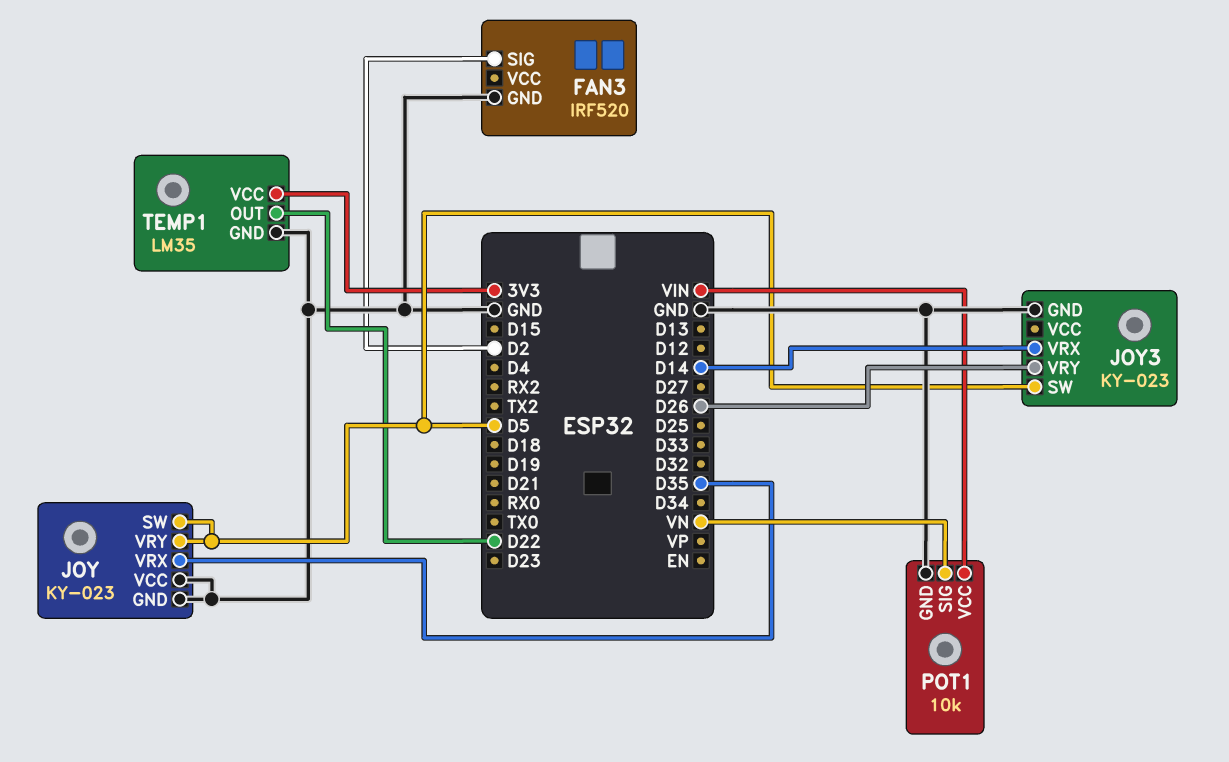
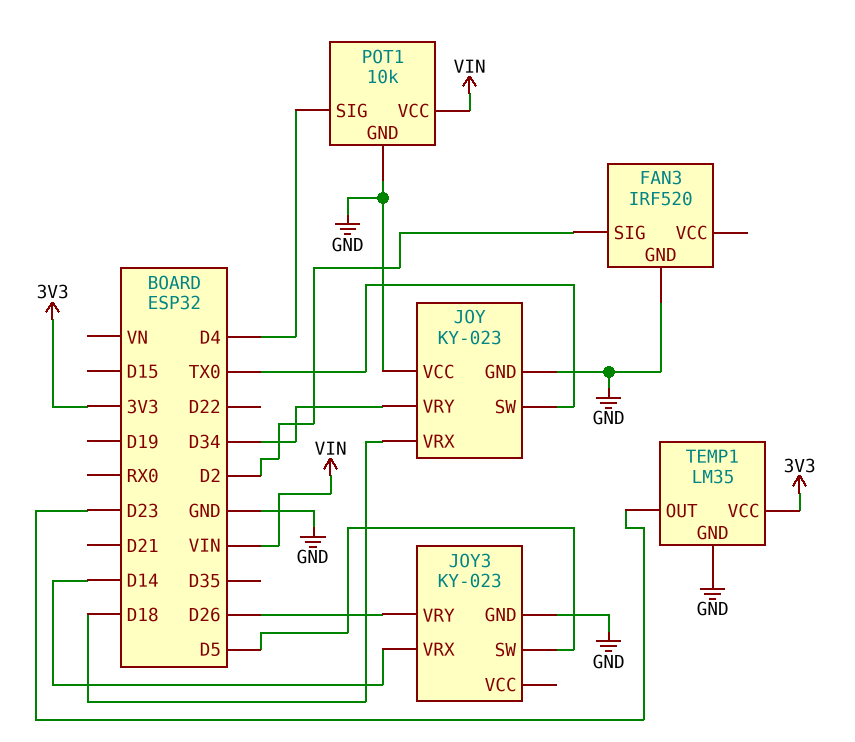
JOY pin SW: D5 -> TX0
JOY pin VRX: D35 -> D18
JOY pin VRY: D5 -> D34
POT1 pin SIG: VN -> D4
TEMP1 pin OUT: D22 -> D23

